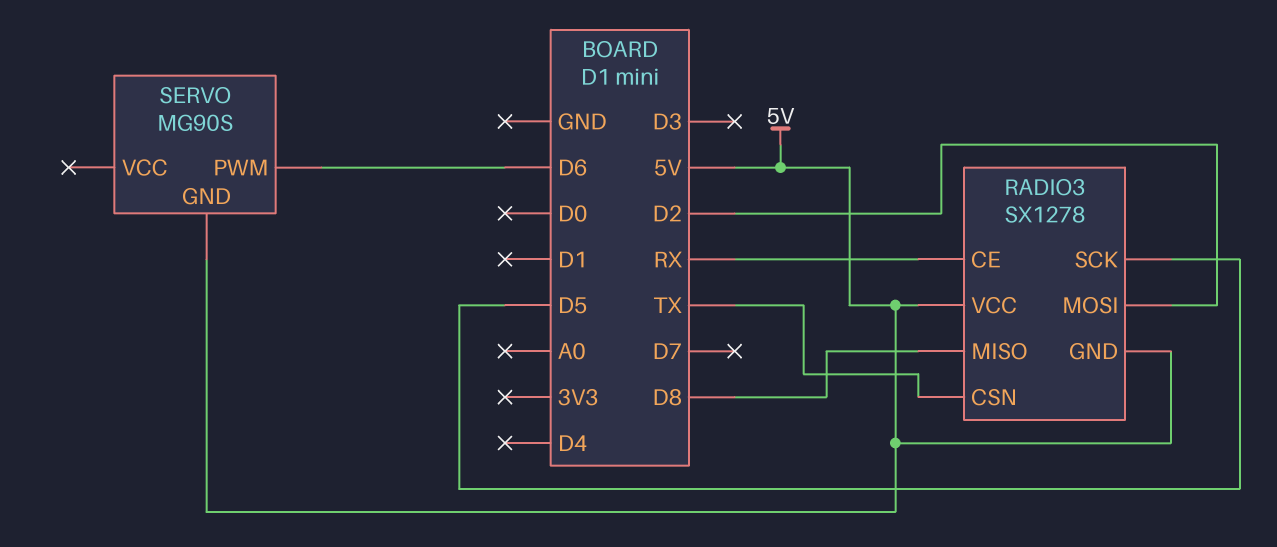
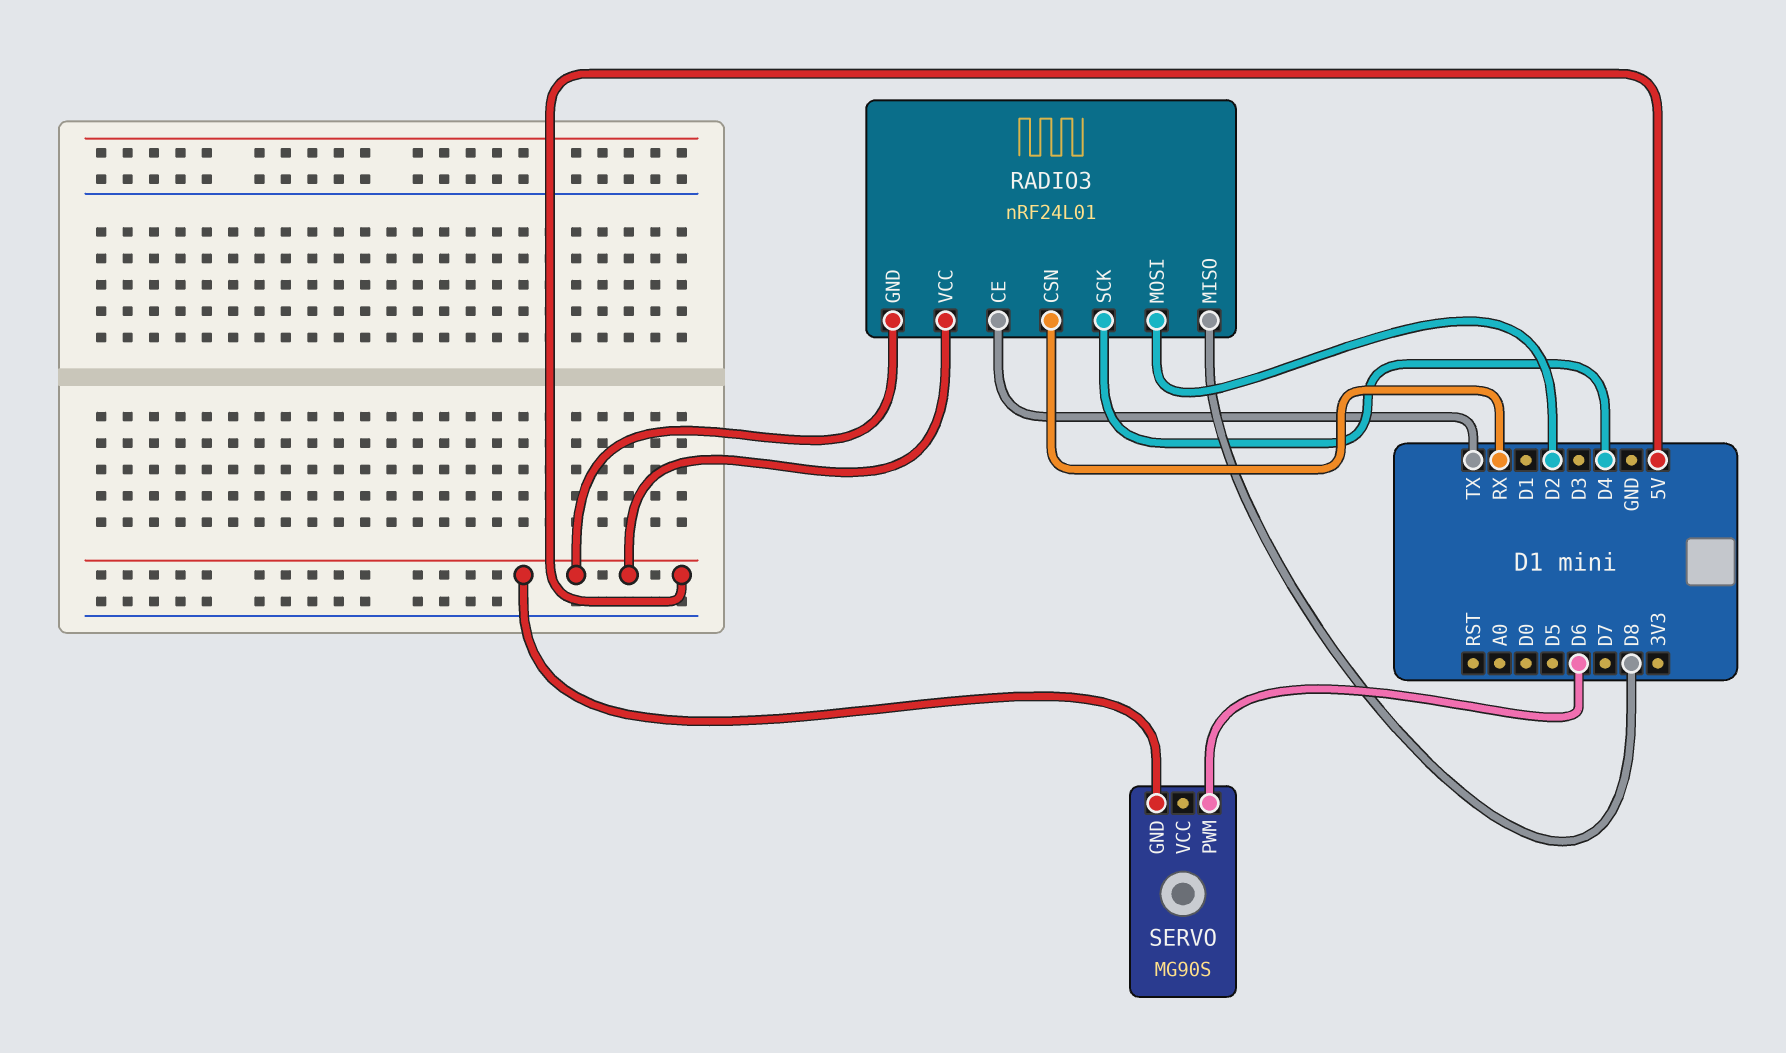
RADIO3: SX1278 -> nRF24L01
RADIO3 pin CE: RX -> TX
RADIO3 pin CSN: TX -> RX
RADIO3 pin SCK: D5 -> D4

